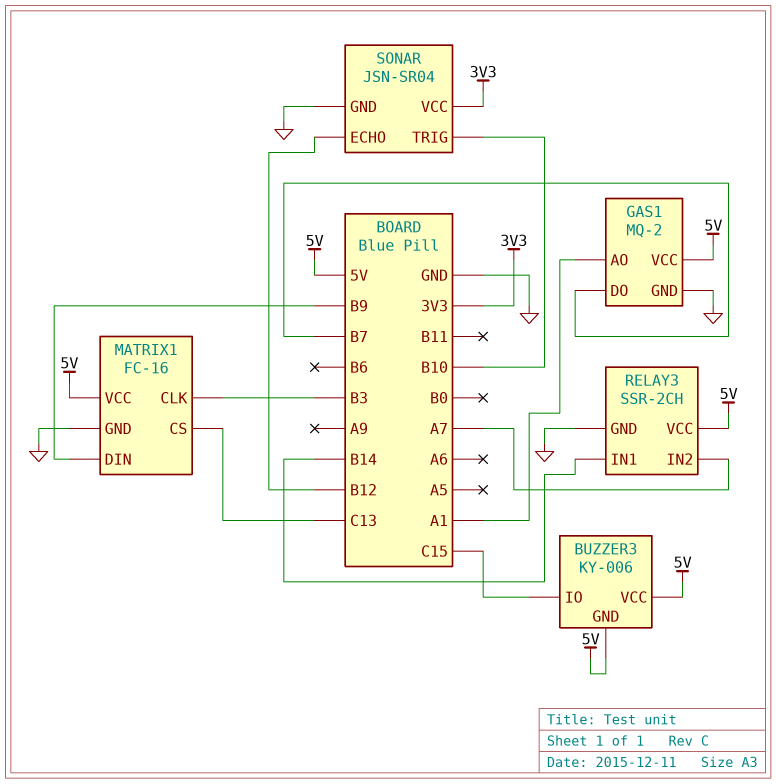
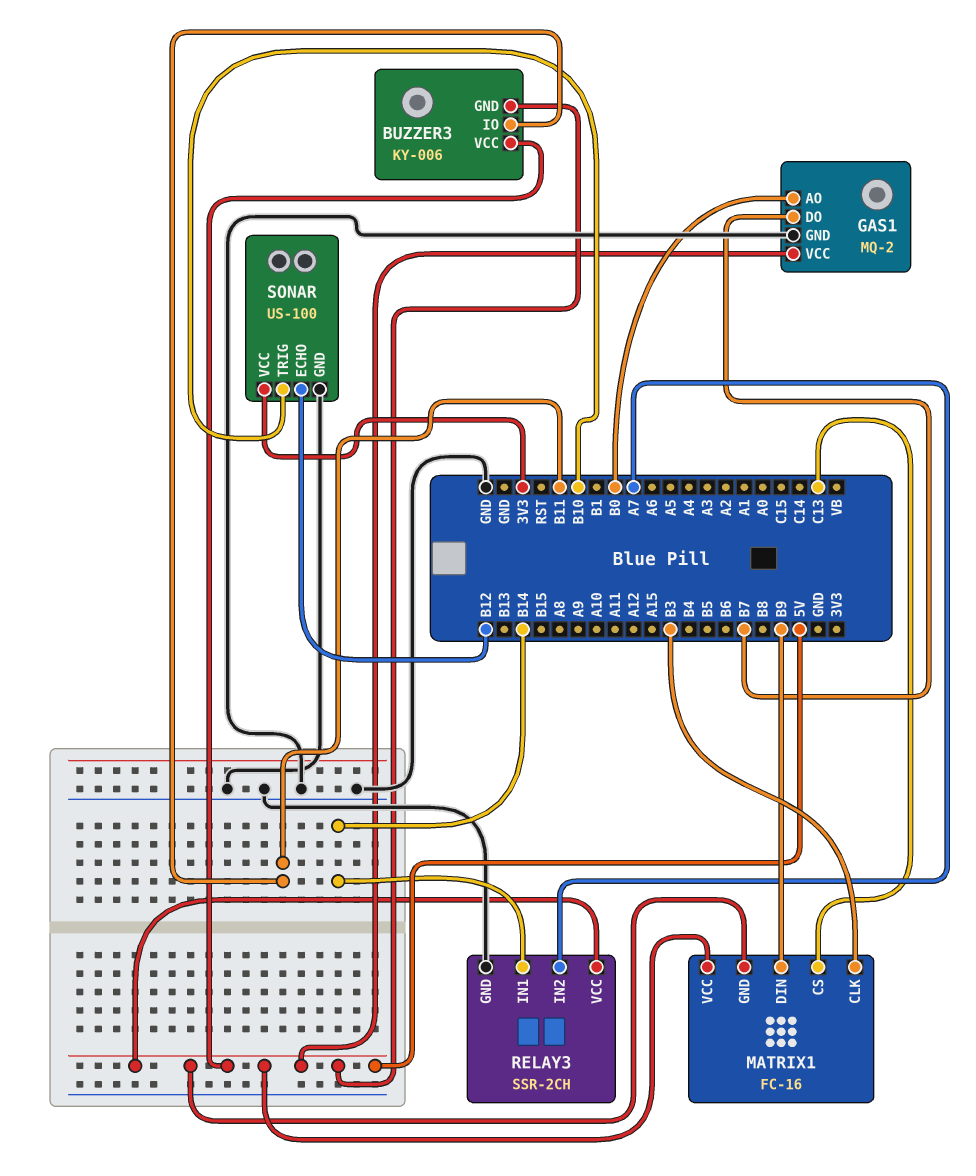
BUZZER3 pin IO: C15 -> B11
GAS1 pin AO: A1 -> B0
MATRIX1 pin GND: GND -> 5V
SONAR: JSN-SR04 -> US-100

